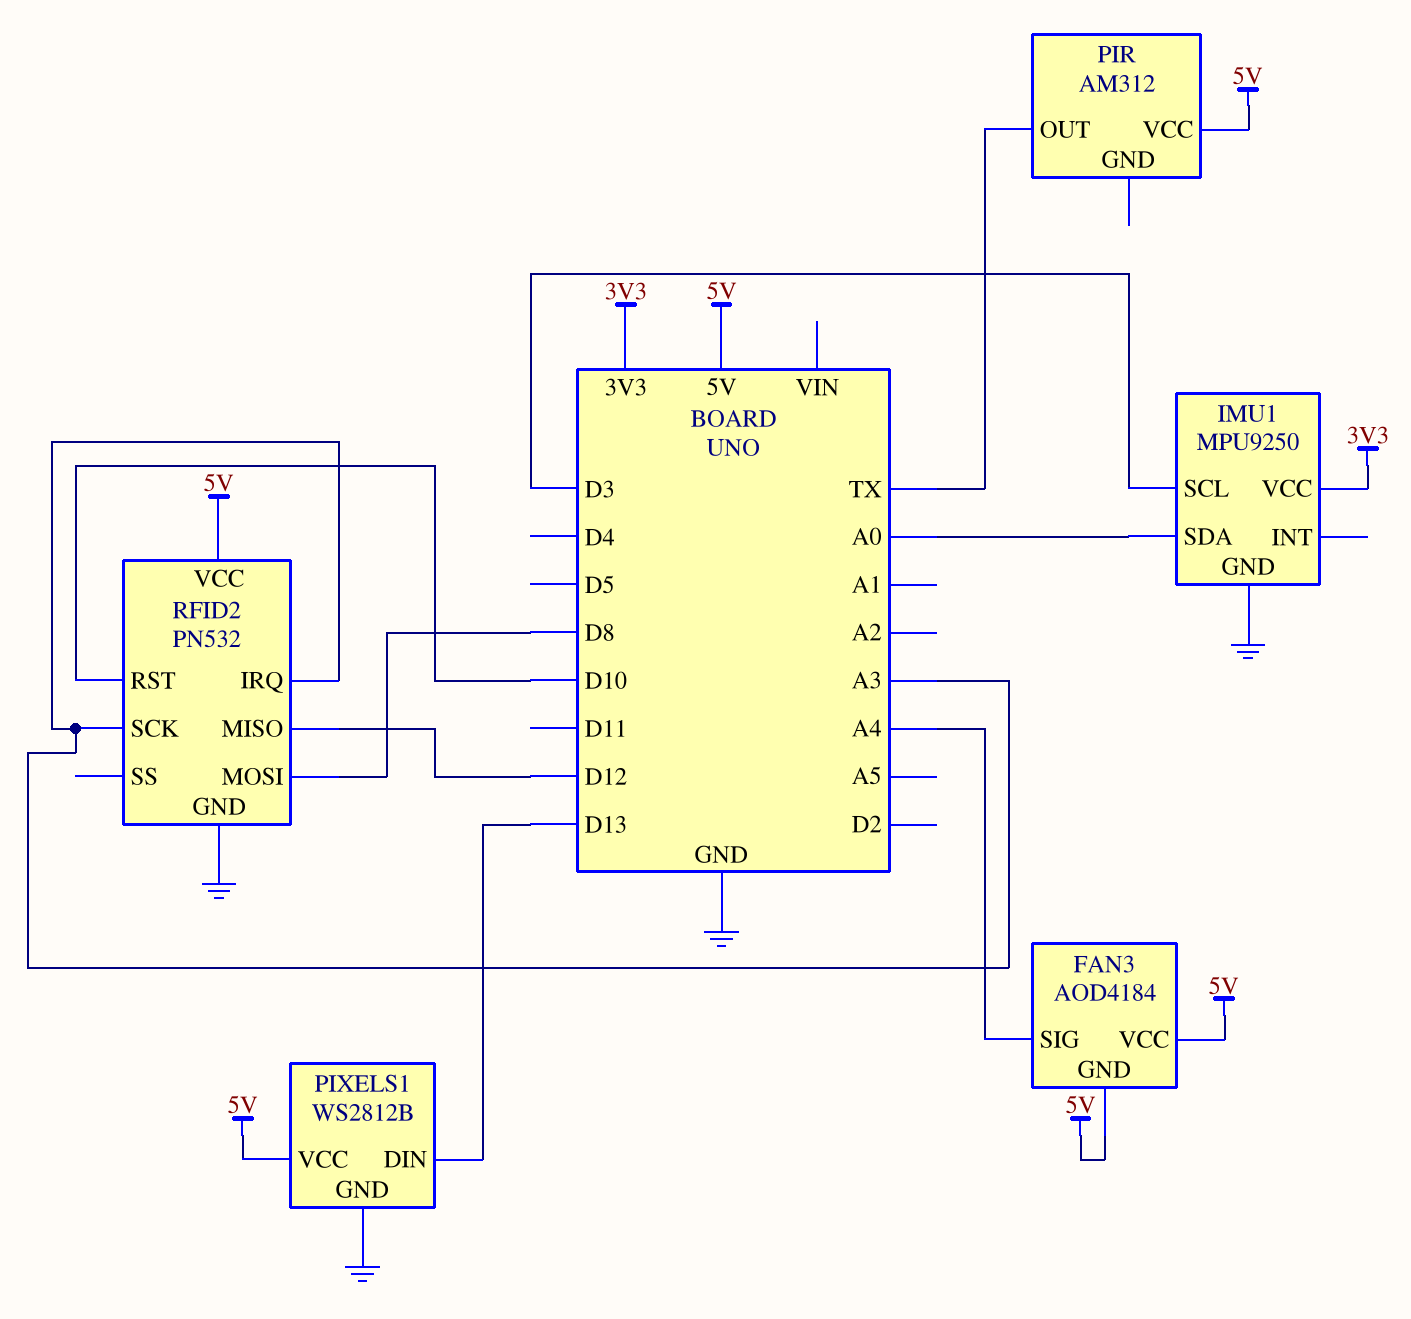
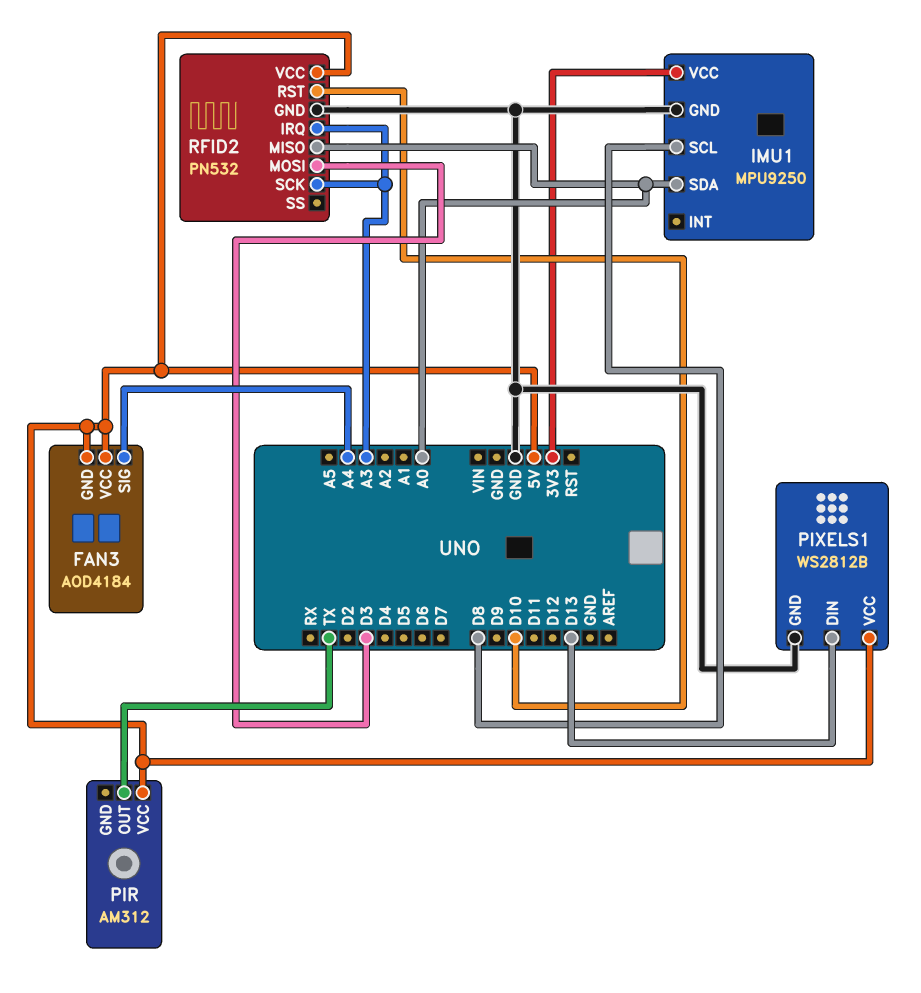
IMU1 pin SCL: D3 -> D8
RFID2 pin MISO: D12 -> A0
RFID2 pin MOSI: D8 -> D3

